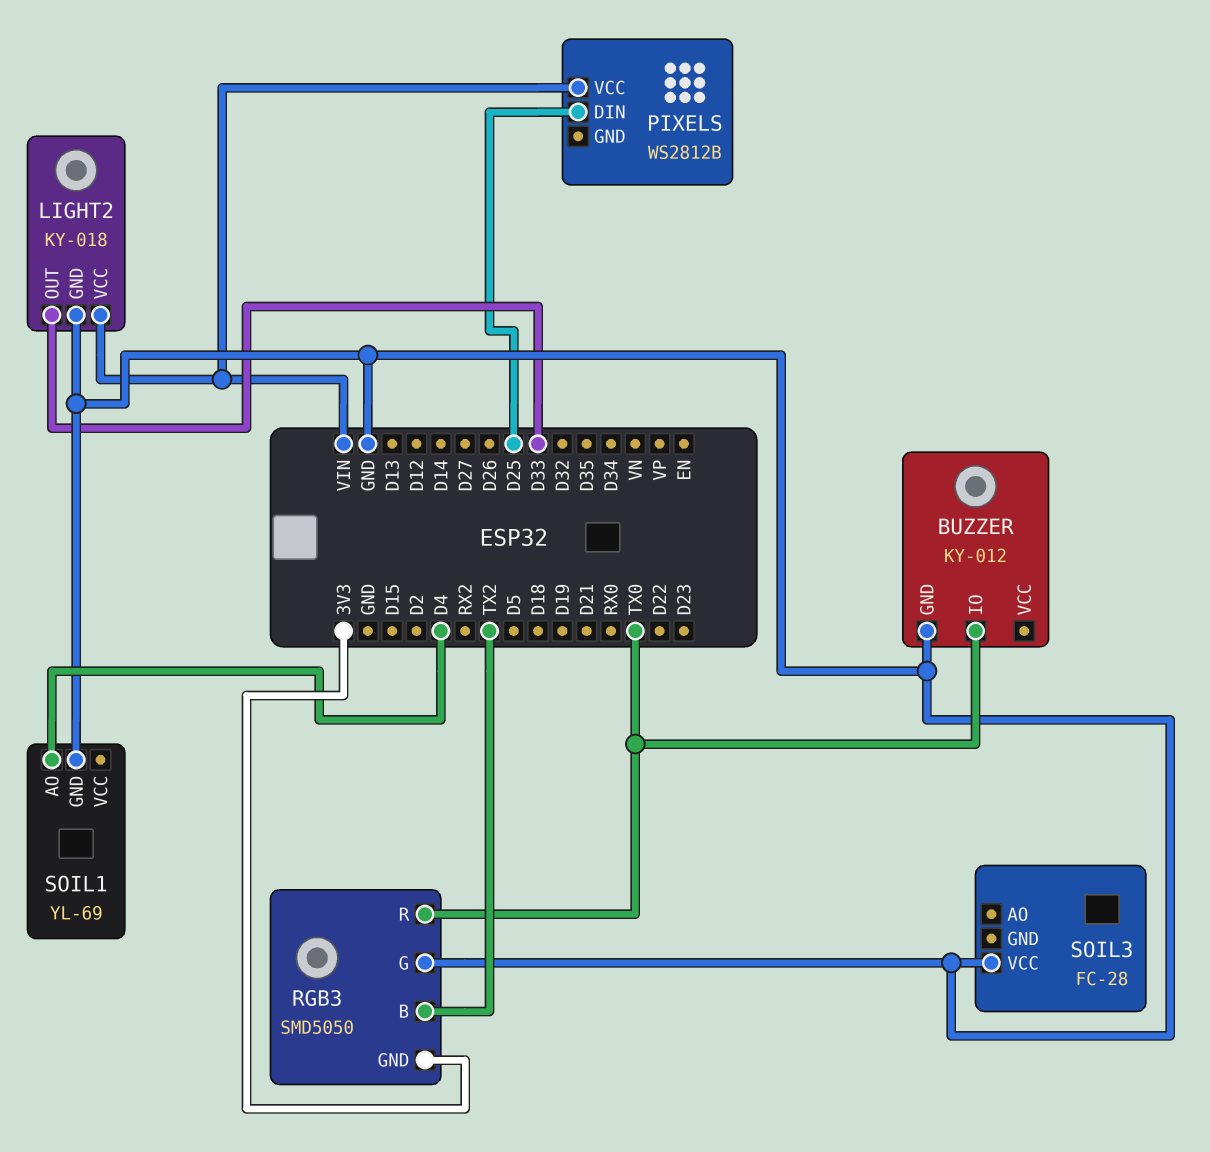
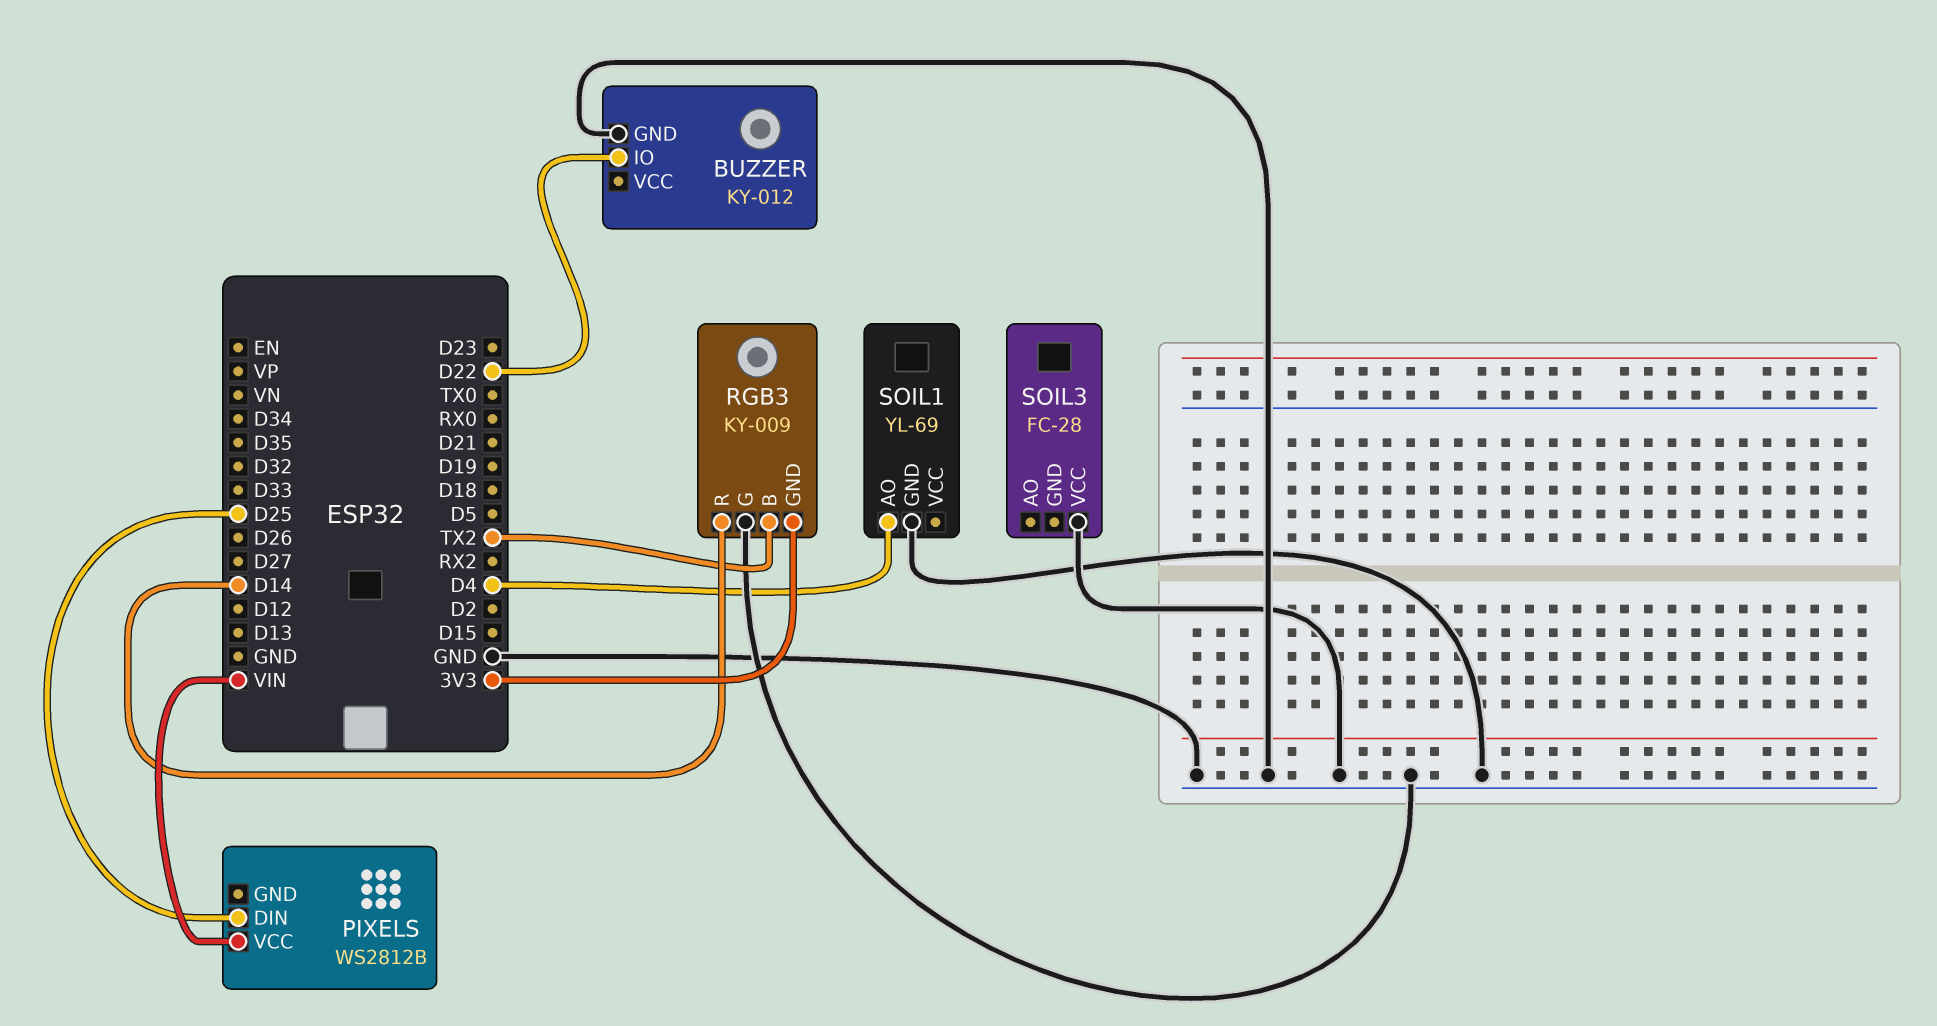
BUZZER pin IO: TX0 -> D22
LIGHT2: KY-018 -> none
LIGHT2 pin GND: GND -> none
LIGHT2 pin OUT: D33 -> none
LIGHT2 pin VCC: VIN -> none
RGB3: SMD5050 -> KY-009
RGB3 pin R: TX0 -> D14

